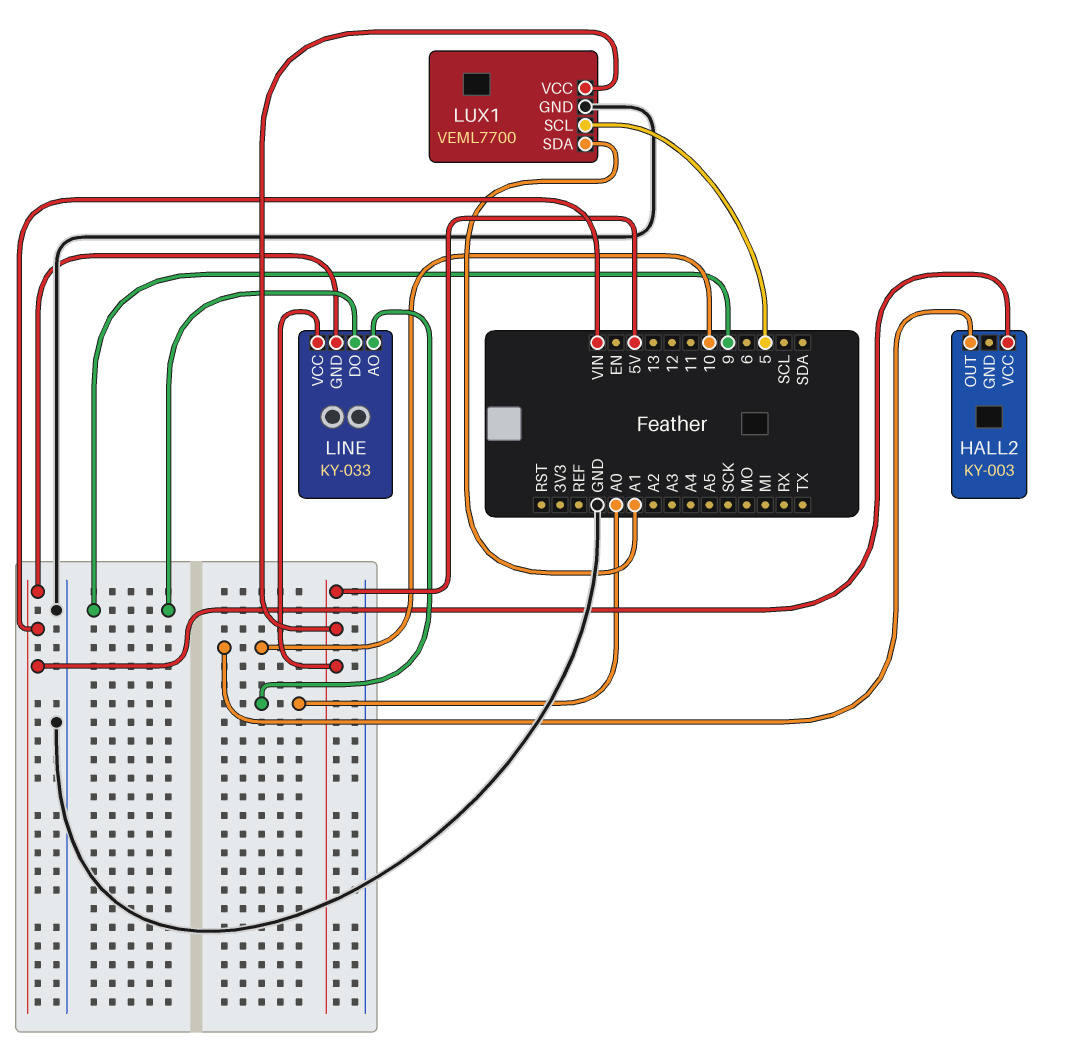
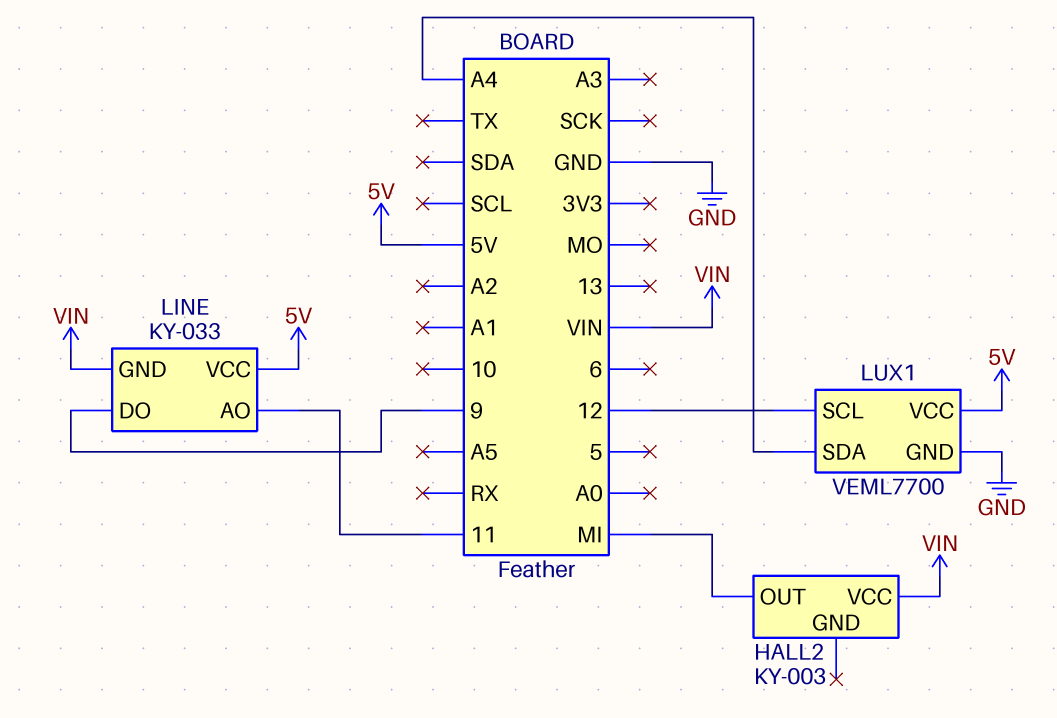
HALL2 pin OUT: 10 -> MI
LINE pin AO: A0 -> 11
LUX1 pin SCL: 5 -> 12
LUX1 pin SDA: A1 -> A4

